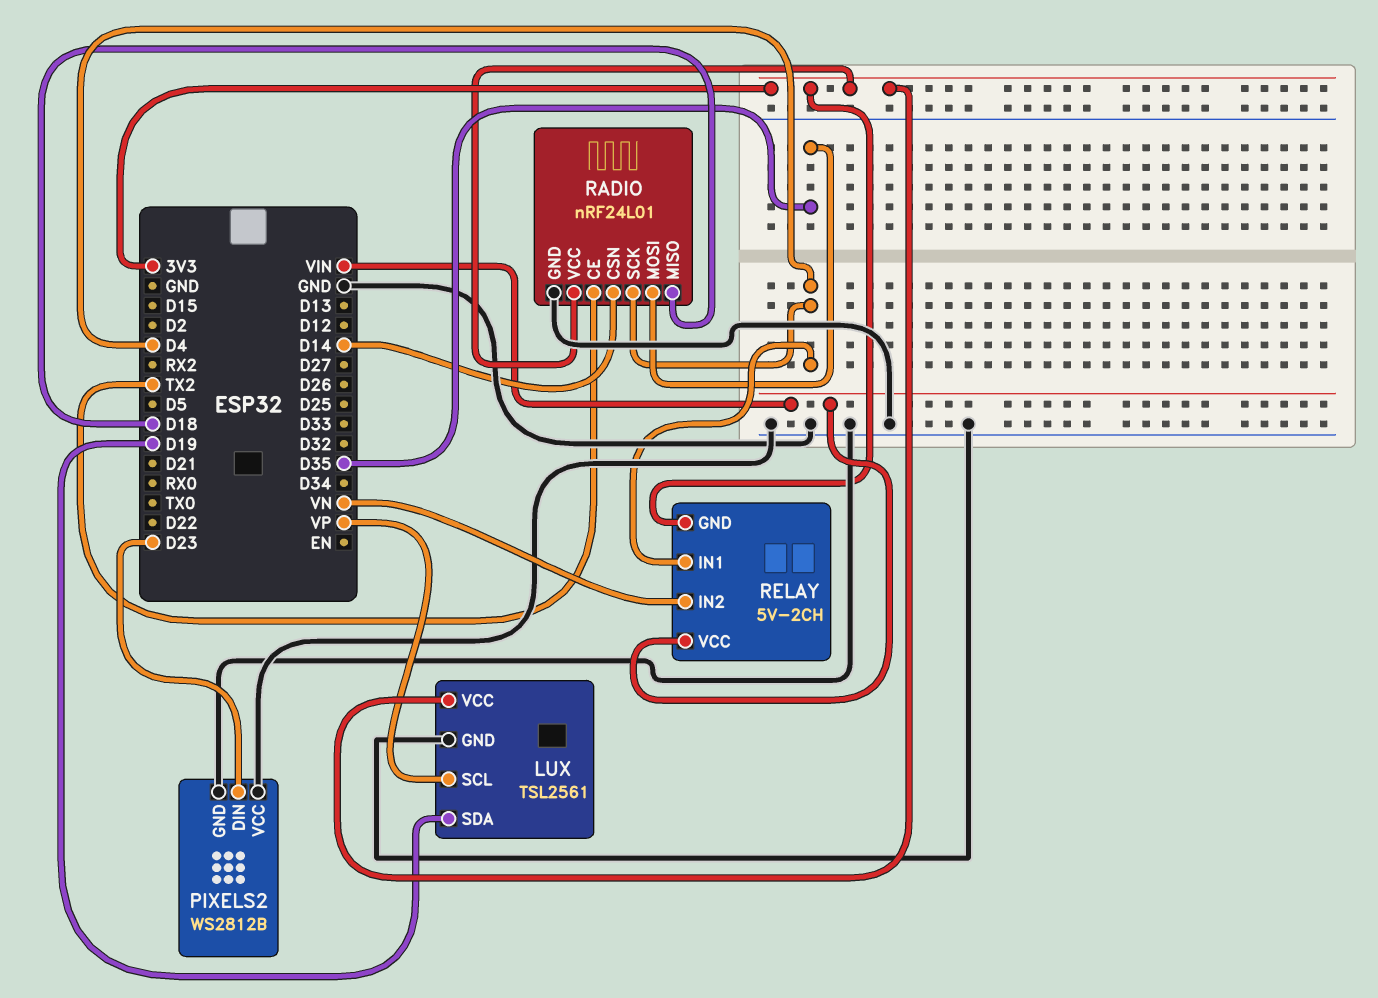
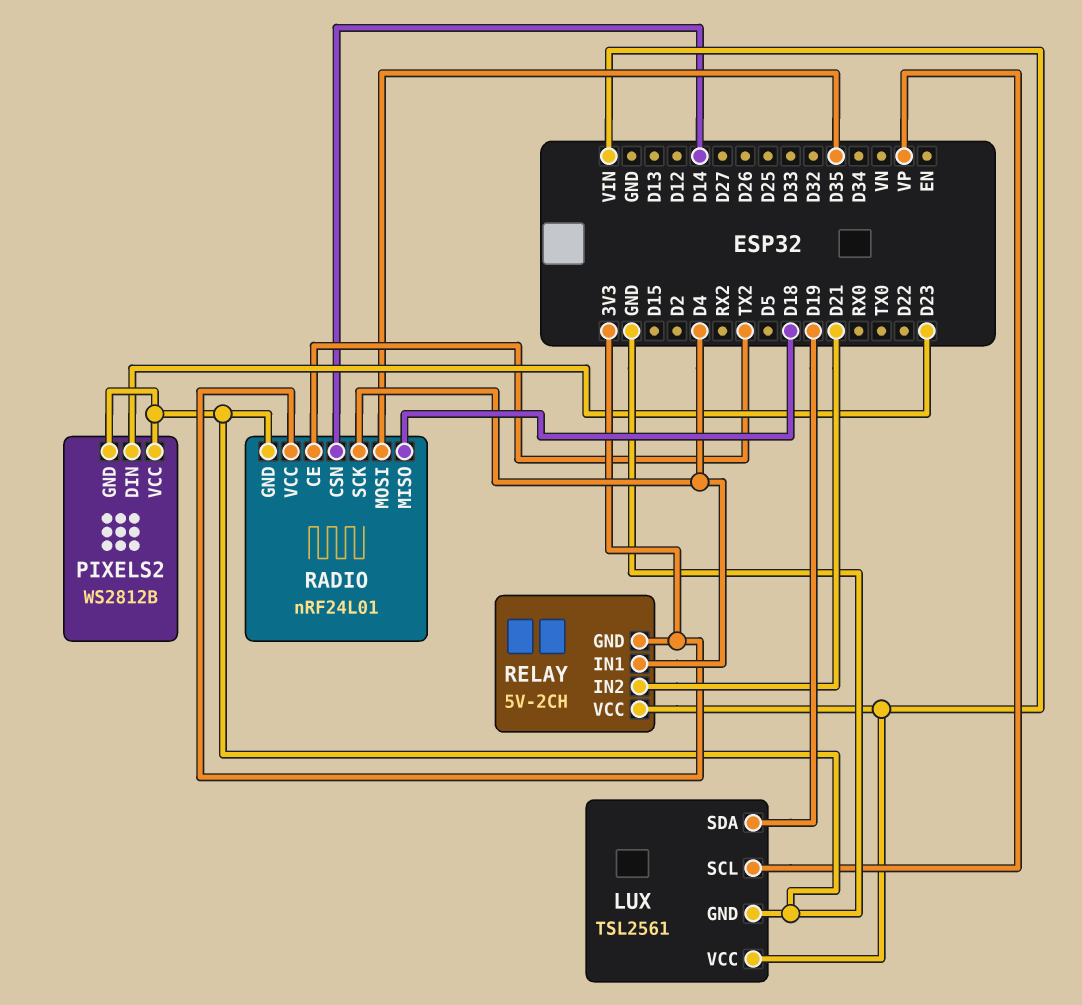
LUX pin VCC: 3V3 -> VIN
RELAY pin IN2: VN -> D21

